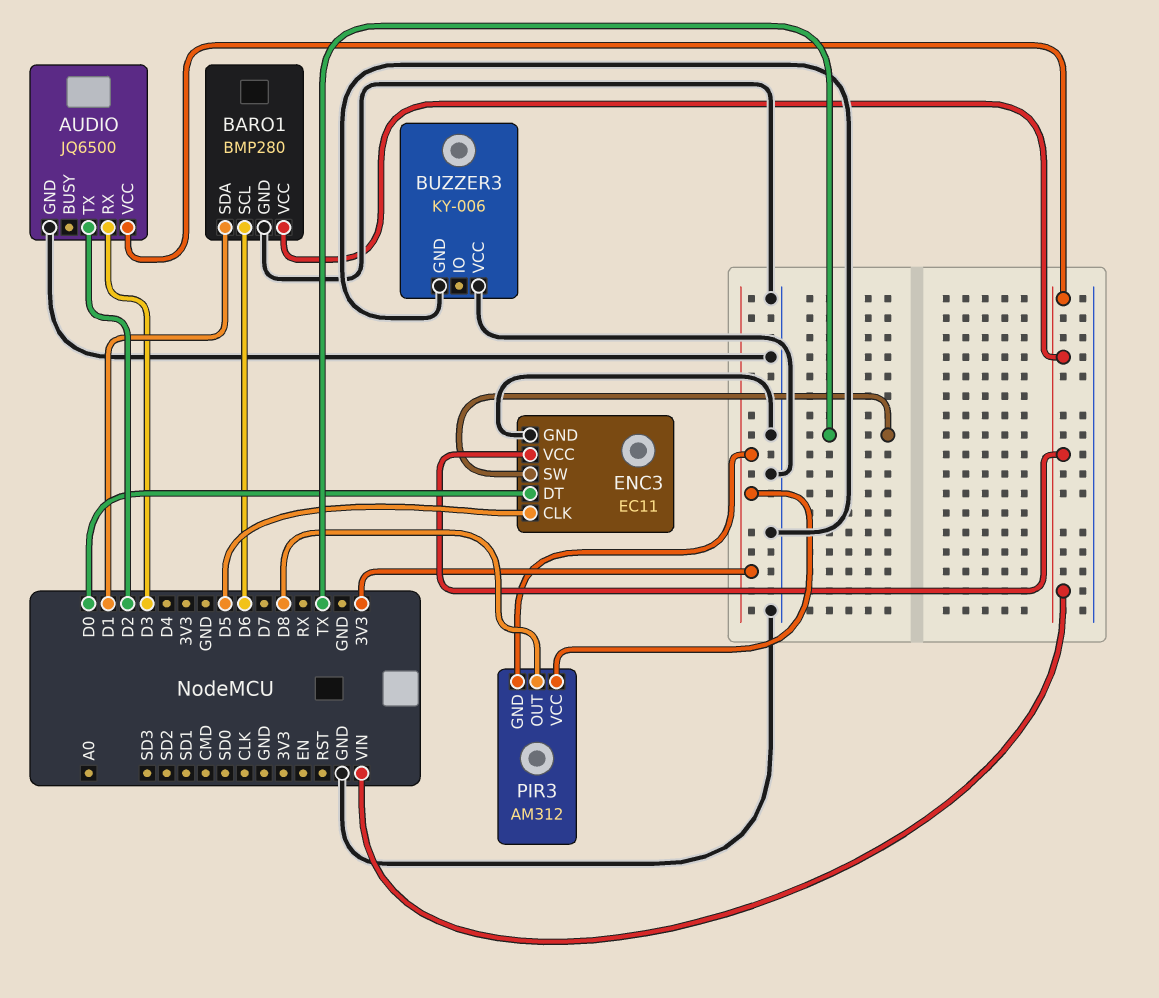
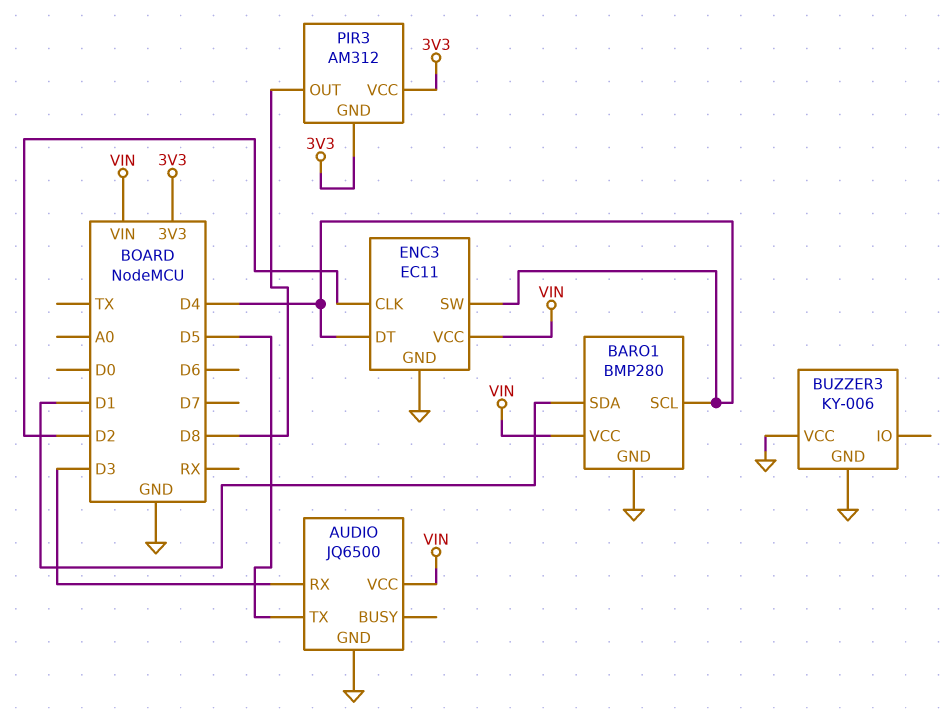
AUDIO pin TX: D2 -> D5
BARO1 pin SCL: D6 -> D4
ENC3 pin CLK: D5 -> D2
ENC3 pin DT: D0 -> D4
ENC3 pin SW: TX -> D4

